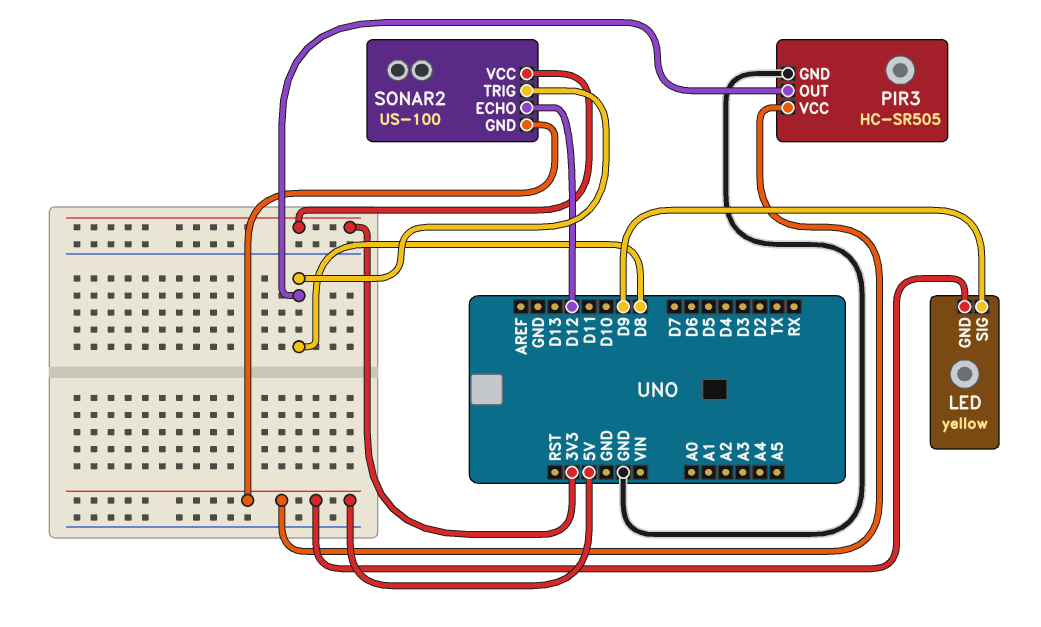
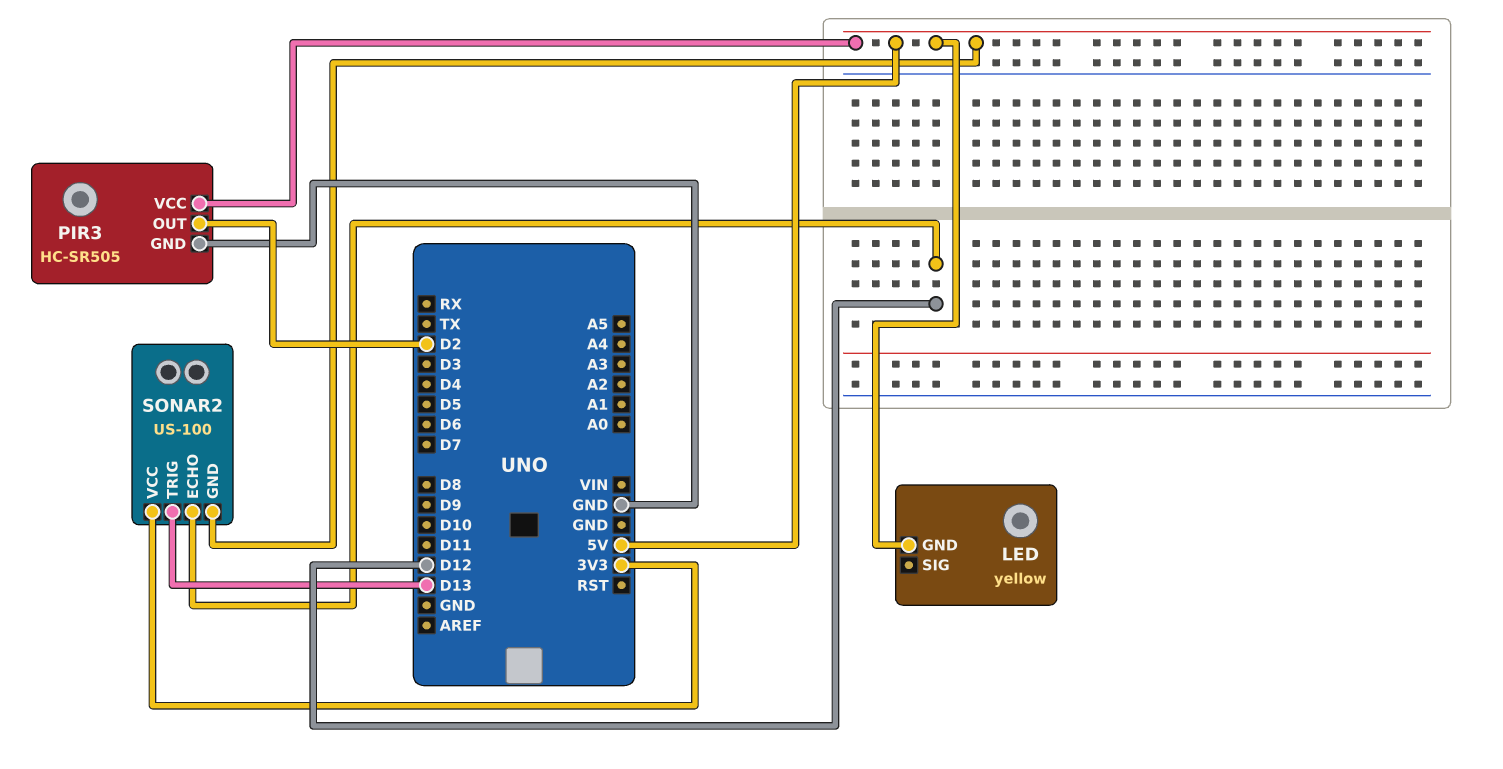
LED pin SIG: D9 -> none
PIR3 pin OUT: D8 -> D2
SONAR2 pin TRIG: D8 -> D13

